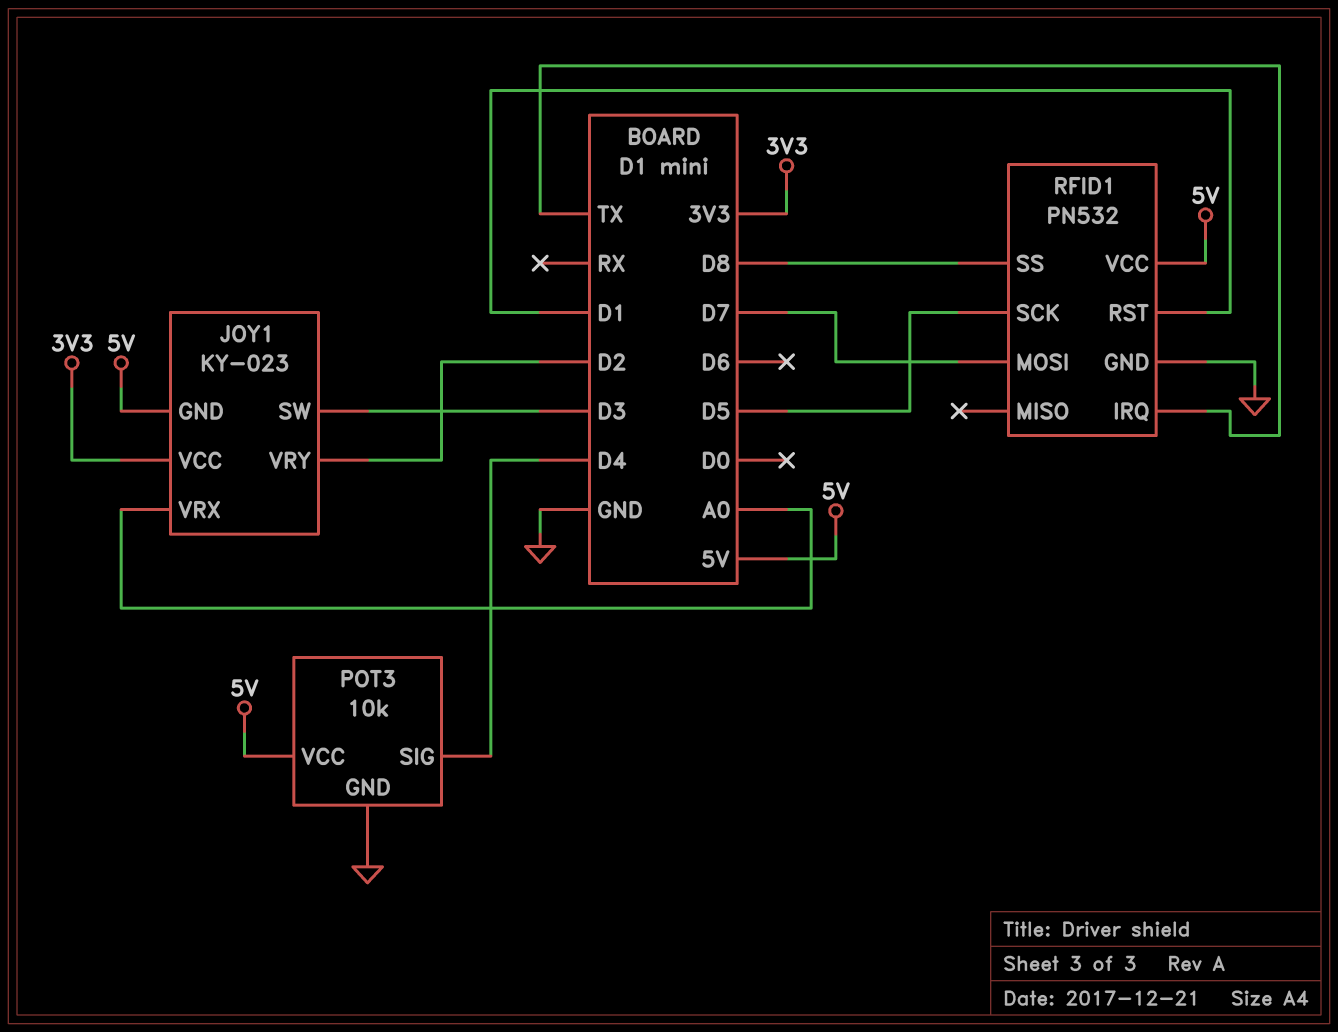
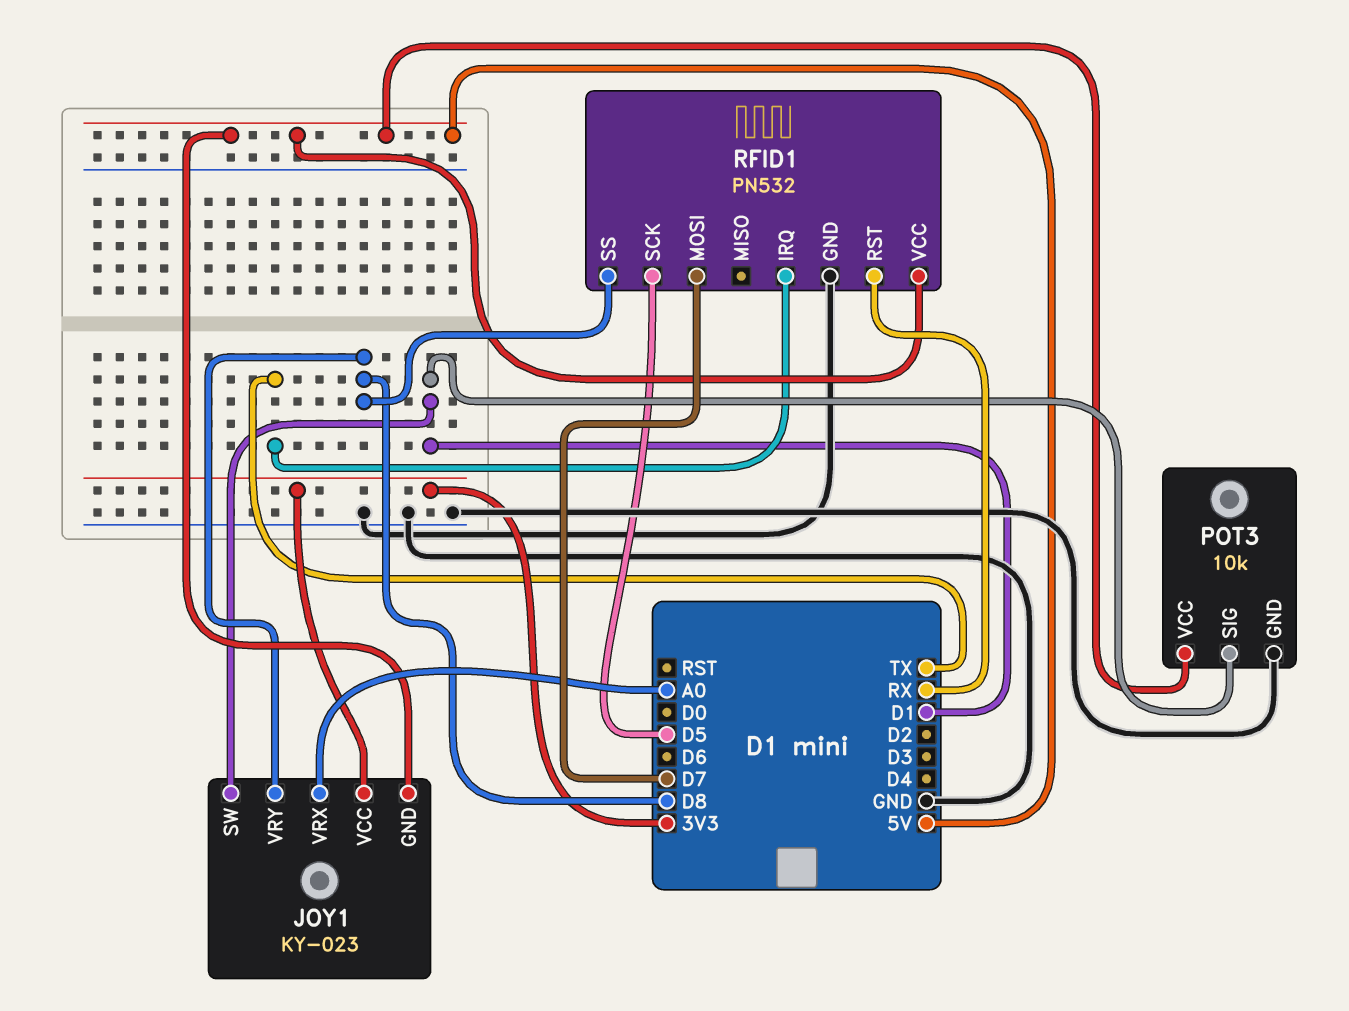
JOY1 pin SW: D3 -> D1
JOY1 pin VRY: D2 -> D8
POT3 pin SIG: D4 -> D1
RFID1 pin RST: D1 -> RX

